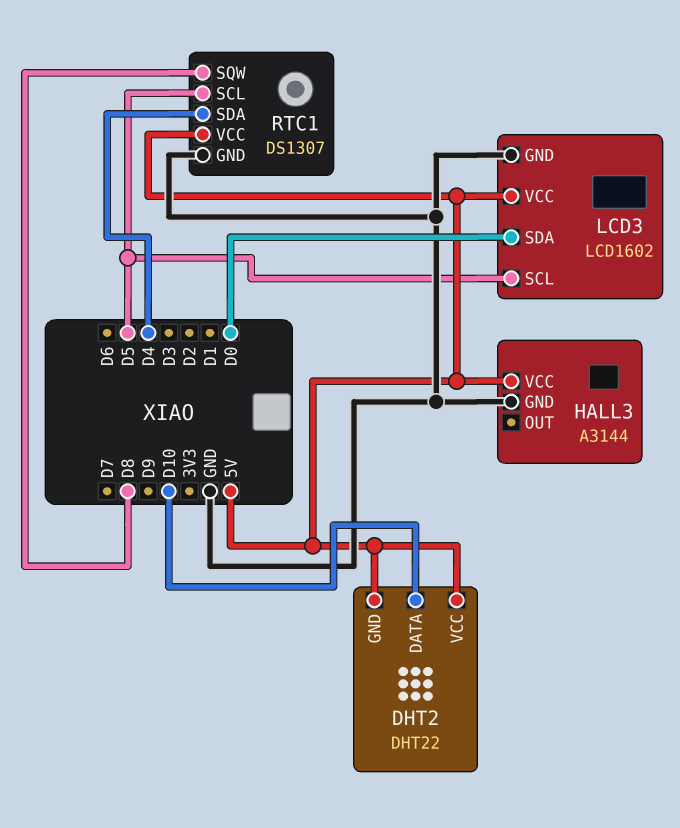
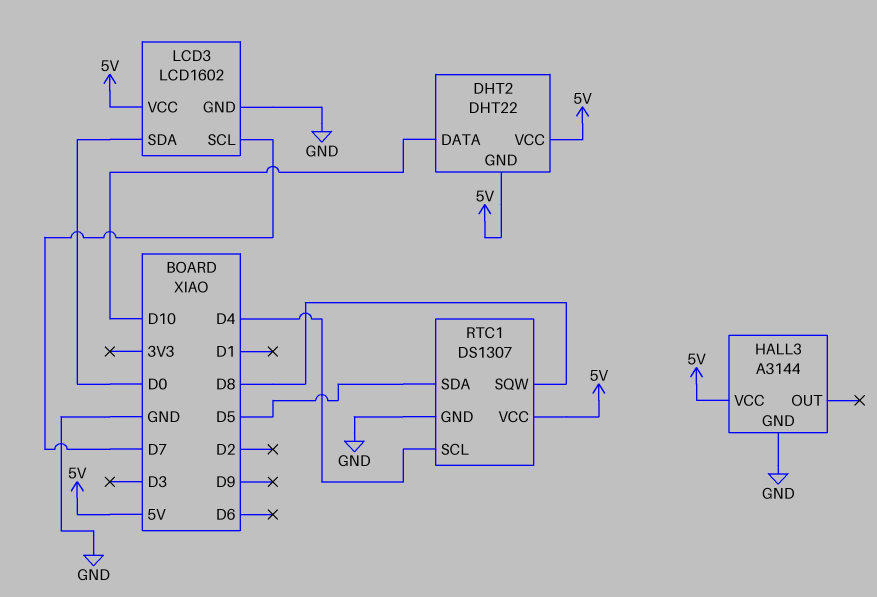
LCD3 pin SCL: D5 -> D7
RTC1 pin SCL: D5 -> D4
RTC1 pin SDA: D4 -> D5

